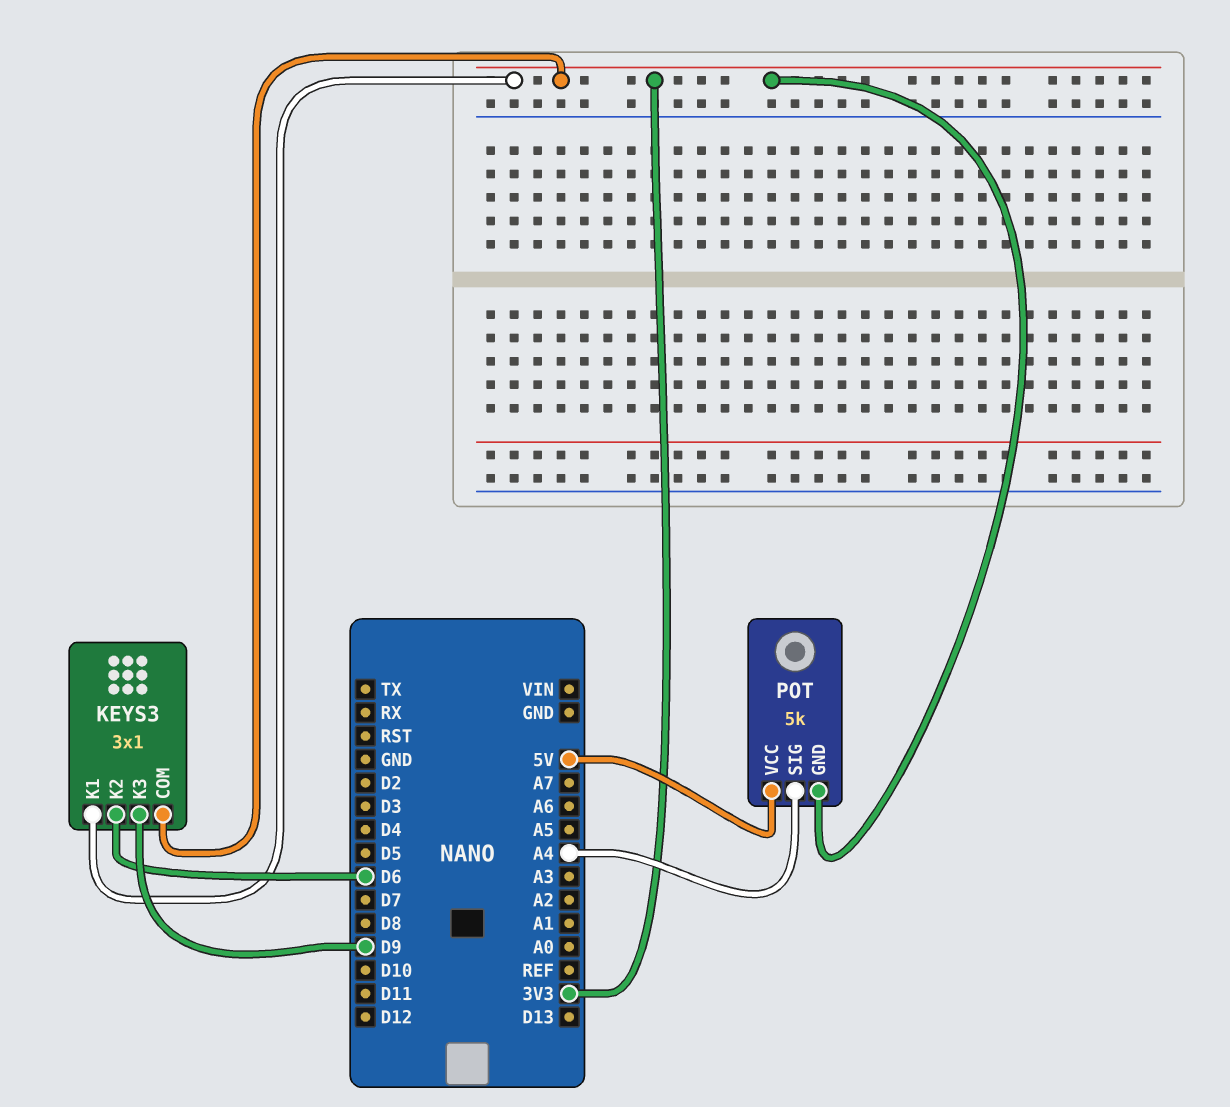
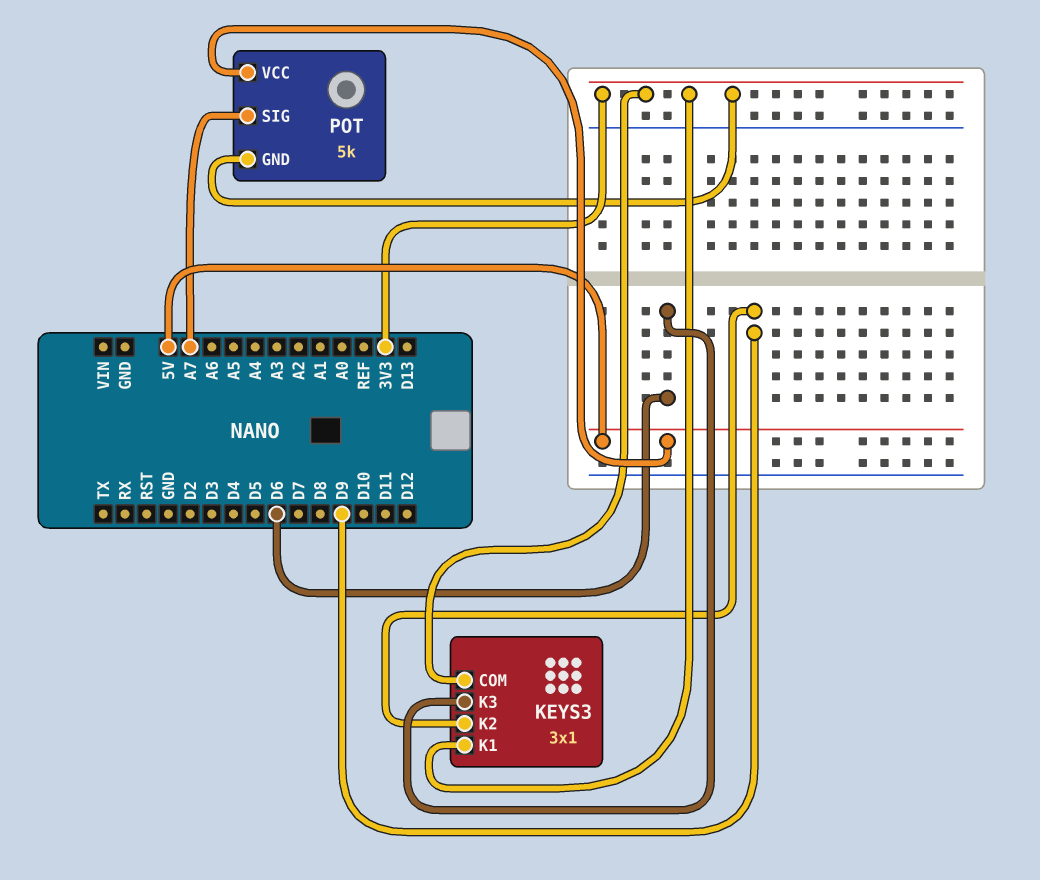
KEYS3 pin K2: D6 -> D9
KEYS3 pin K3: D9 -> D6
POT pin SIG: A4 -> A7

